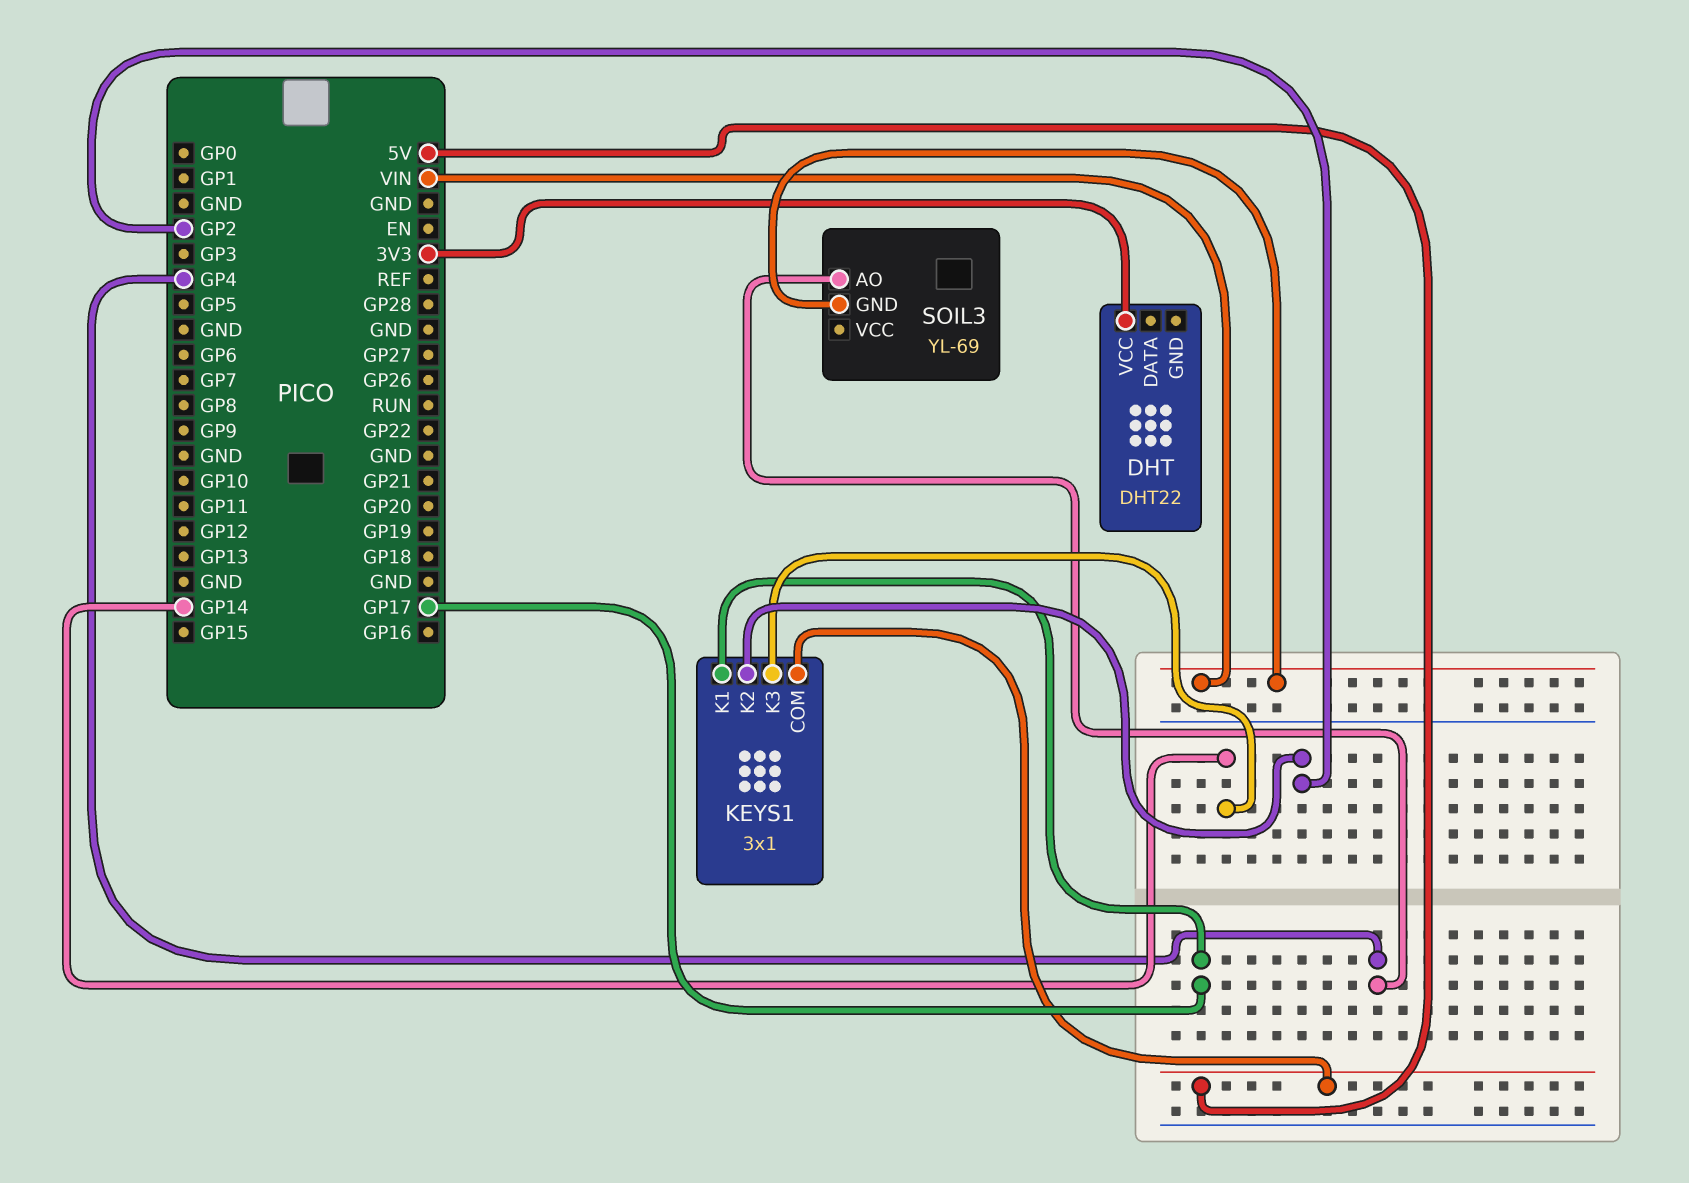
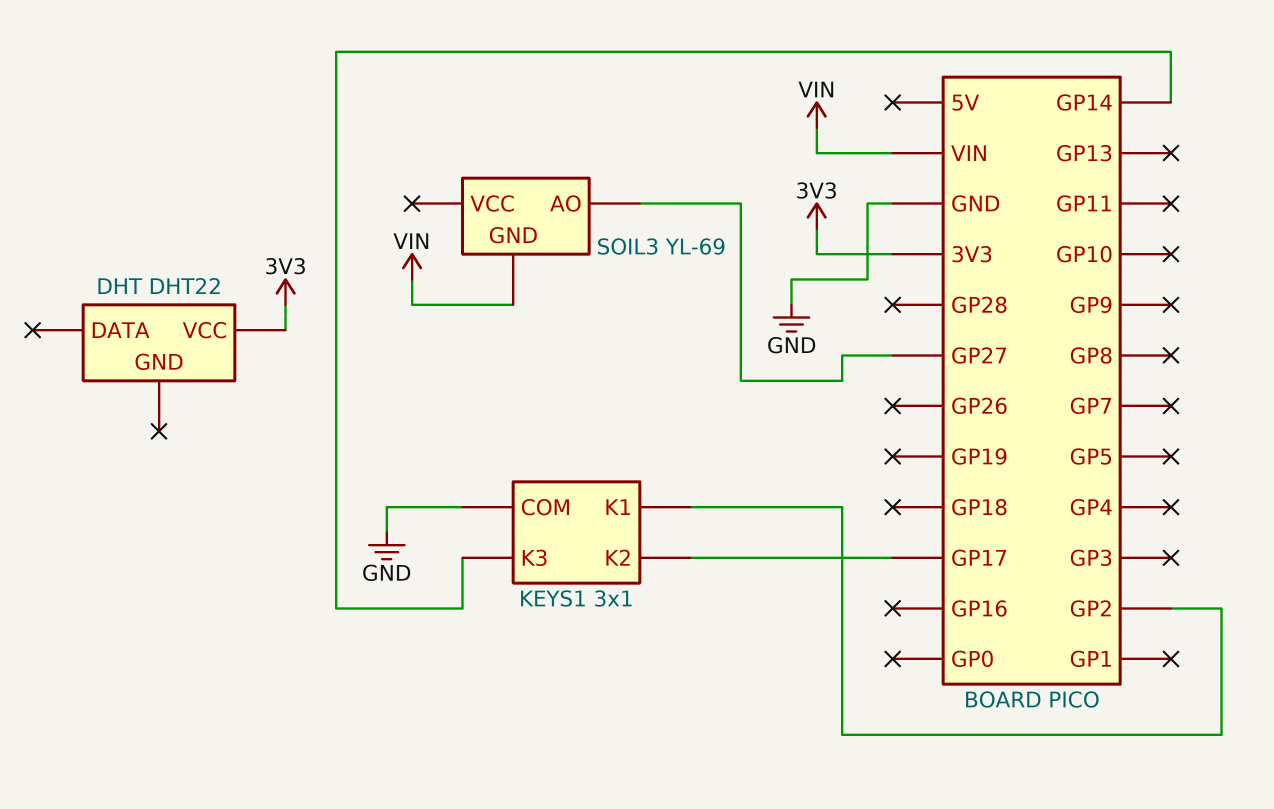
KEYS1 pin COM: 5V -> GND
KEYS1 pin K1: GP17 -> GP2
KEYS1 pin K2: GP2 -> GP17
SOIL3 pin AO: GP4 -> GP27

